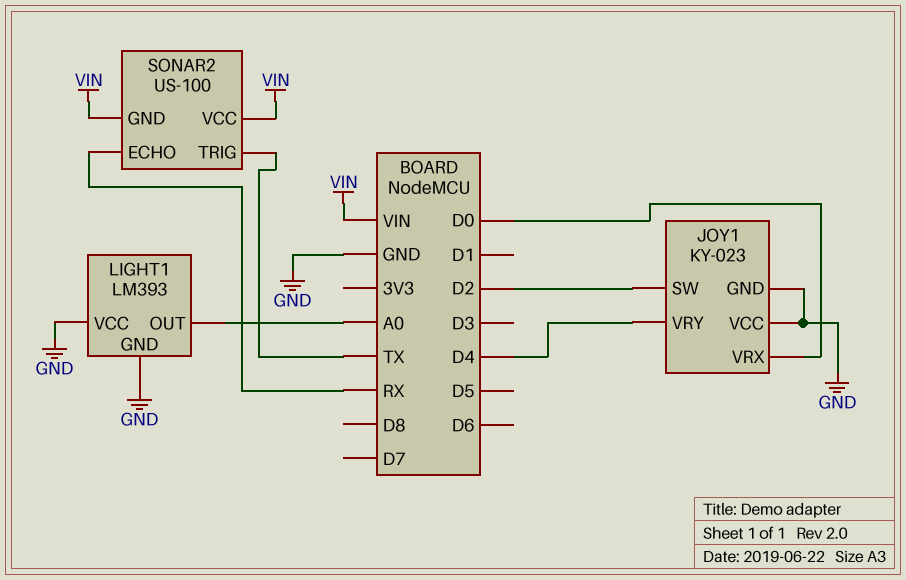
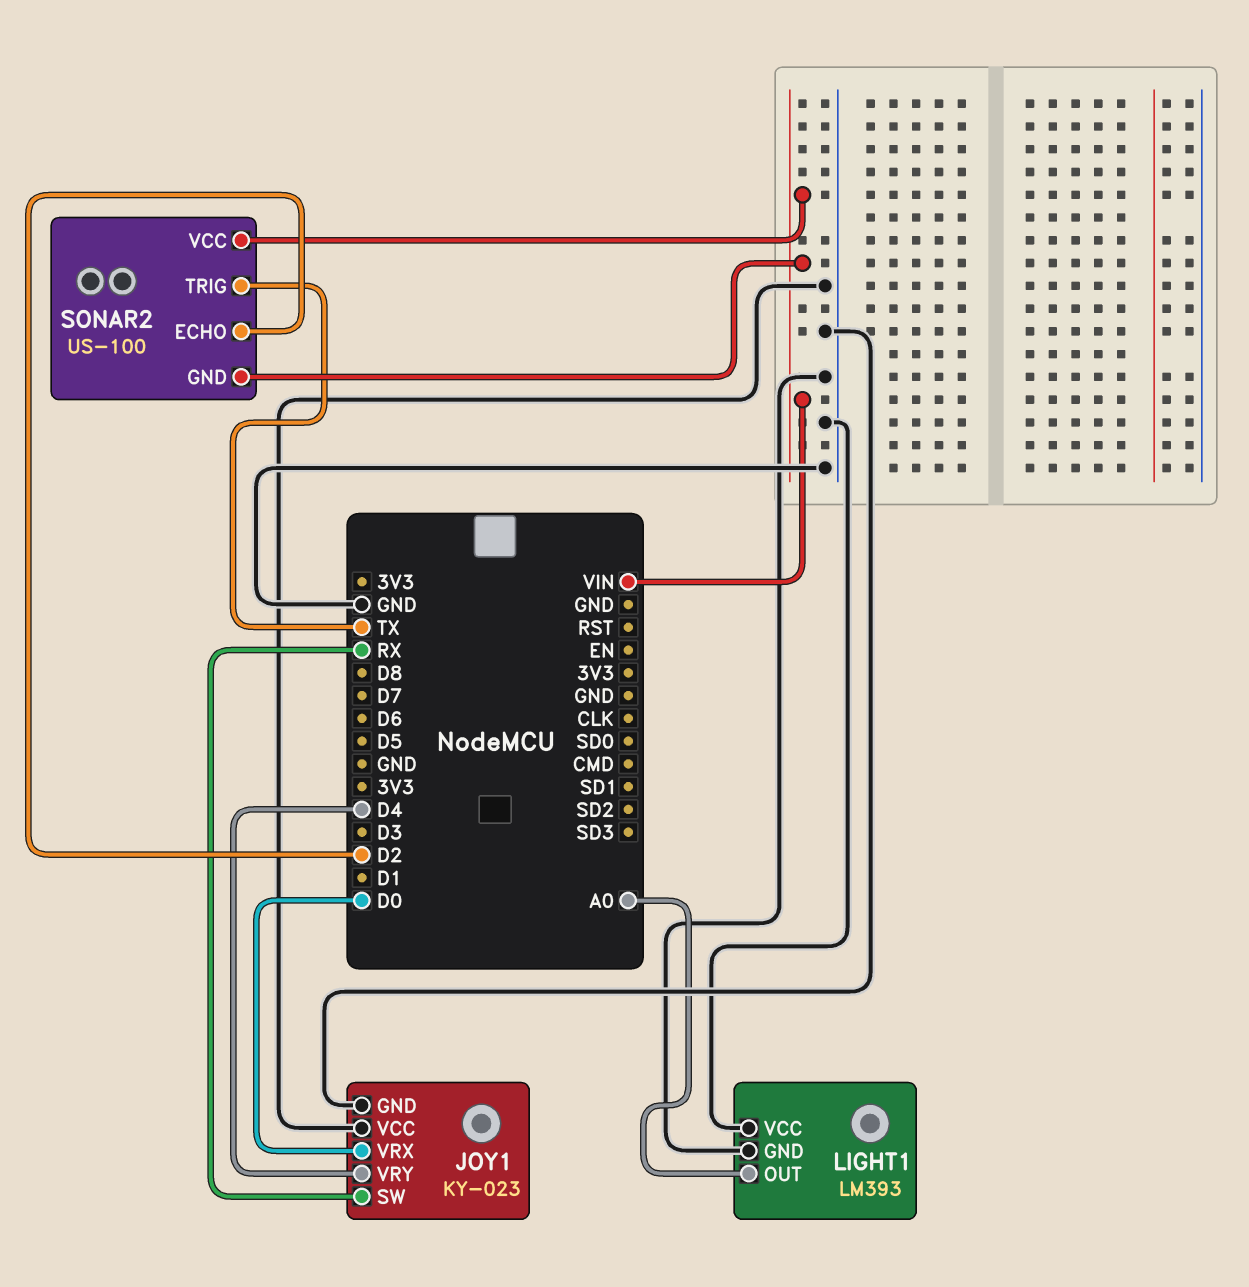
JOY1 pin SW: D2 -> RX
SONAR2 pin ECHO: RX -> D2

